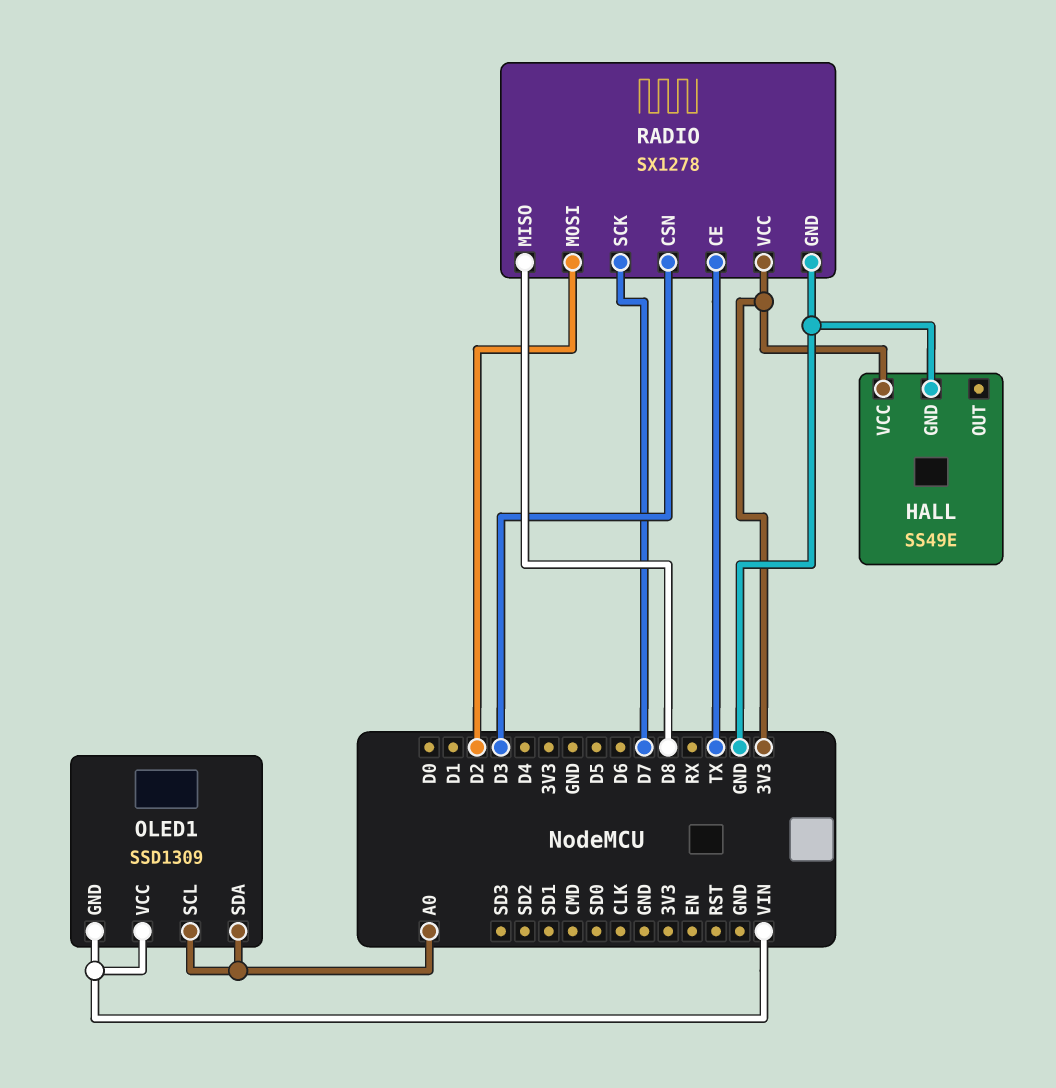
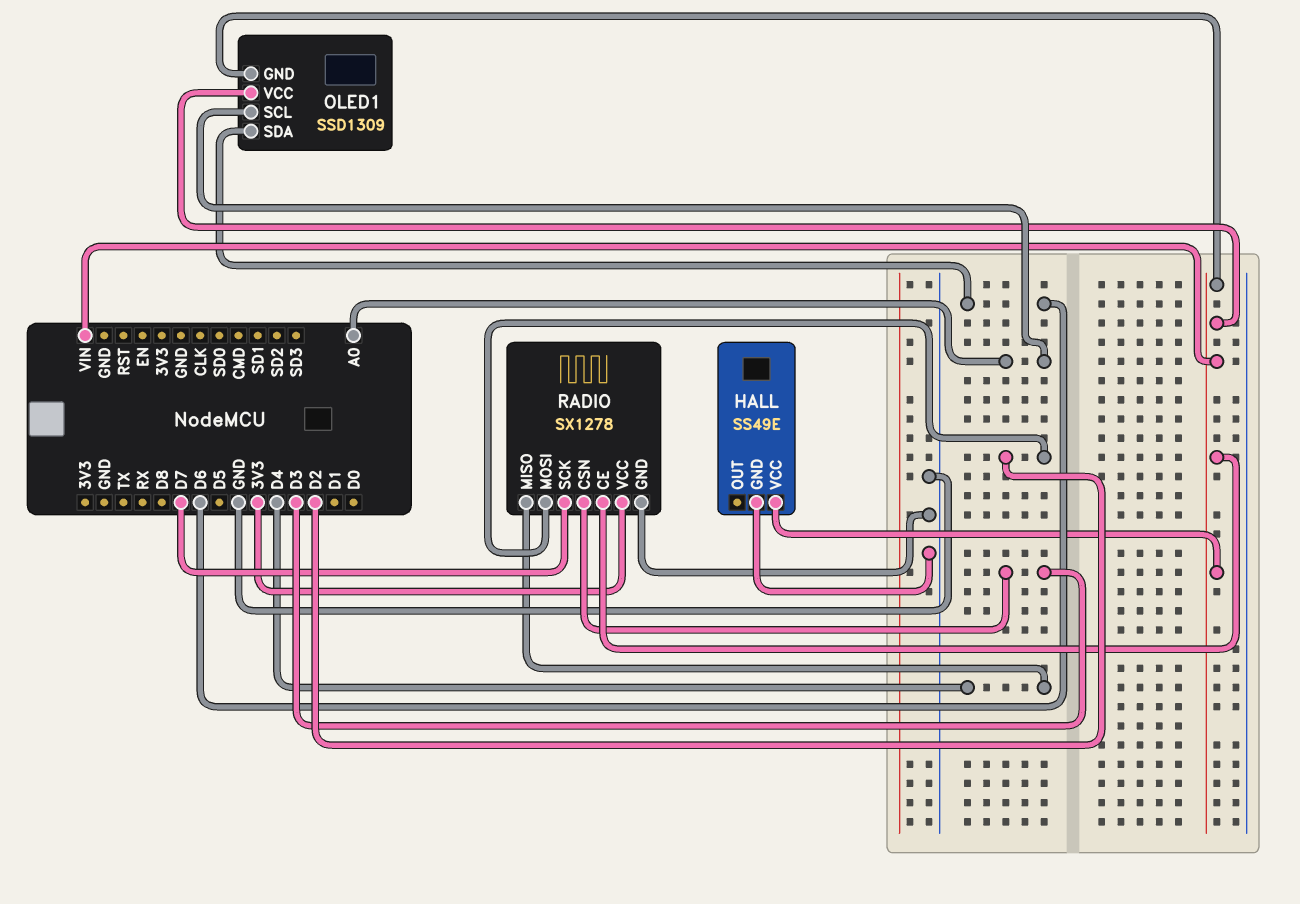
HALL pin VCC: 3V3 -> VIN
OLED1 pin SDA: A0 -> D6
RADIO pin CE: TX -> VIN
RADIO pin MISO: D8 -> D4

